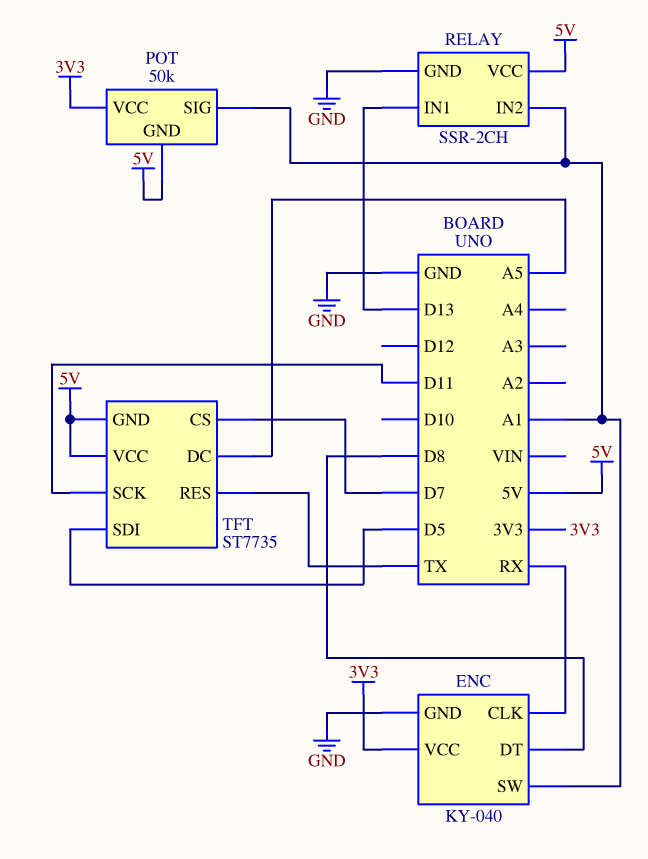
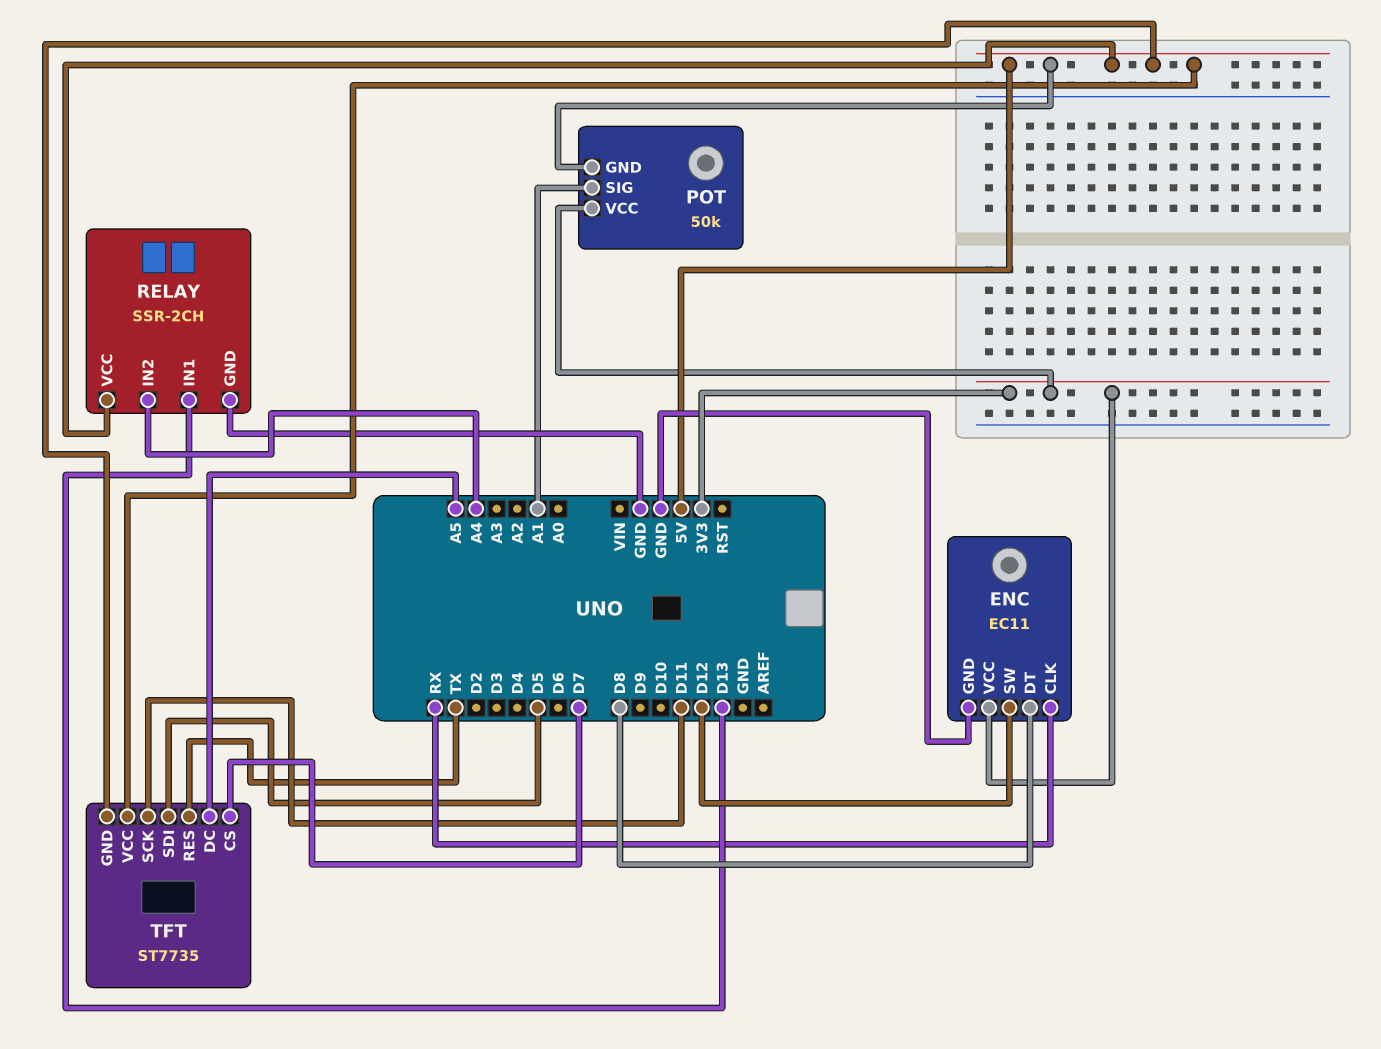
ENC: KY-040 -> EC11
ENC pin SW: A1 -> D12
RELAY pin IN2: A1 -> A4

